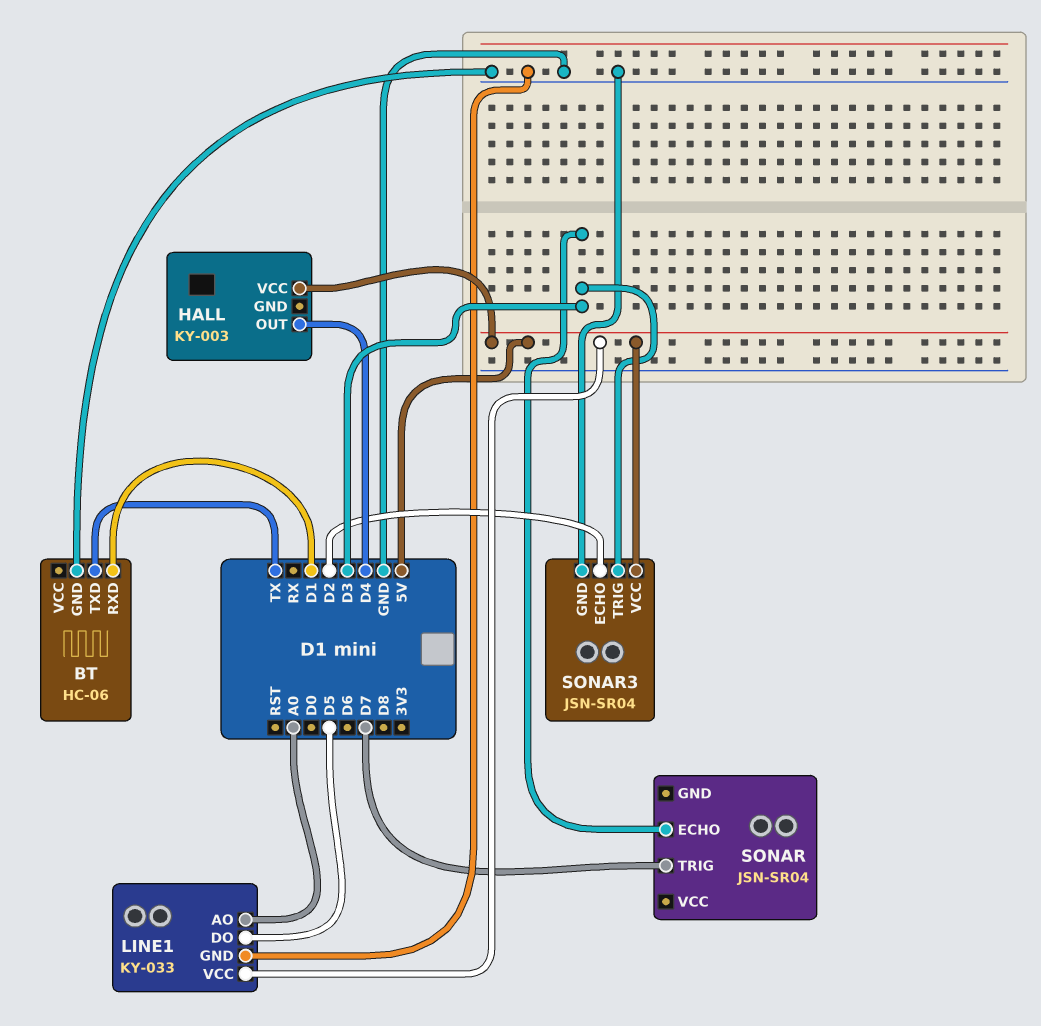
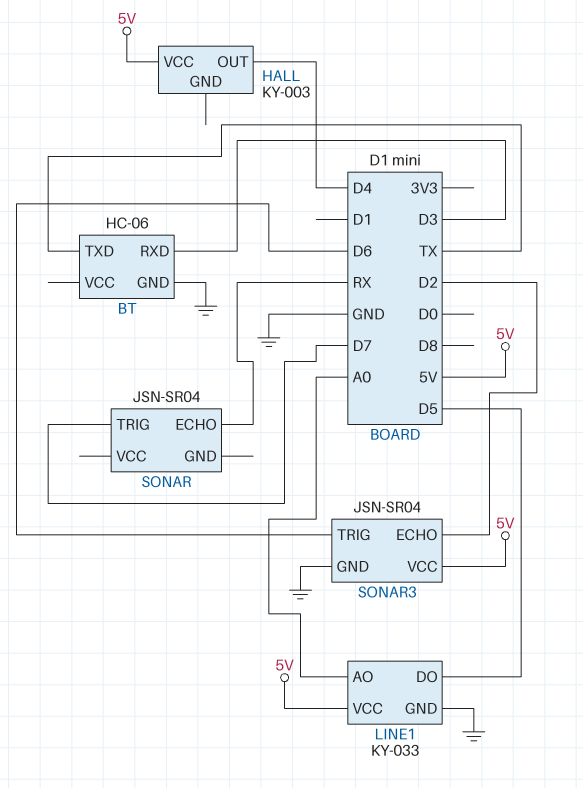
BT pin RXD: D1 -> D3
SONAR pin ECHO: D3 -> RX
SONAR3 pin TRIG: D3 -> D6

